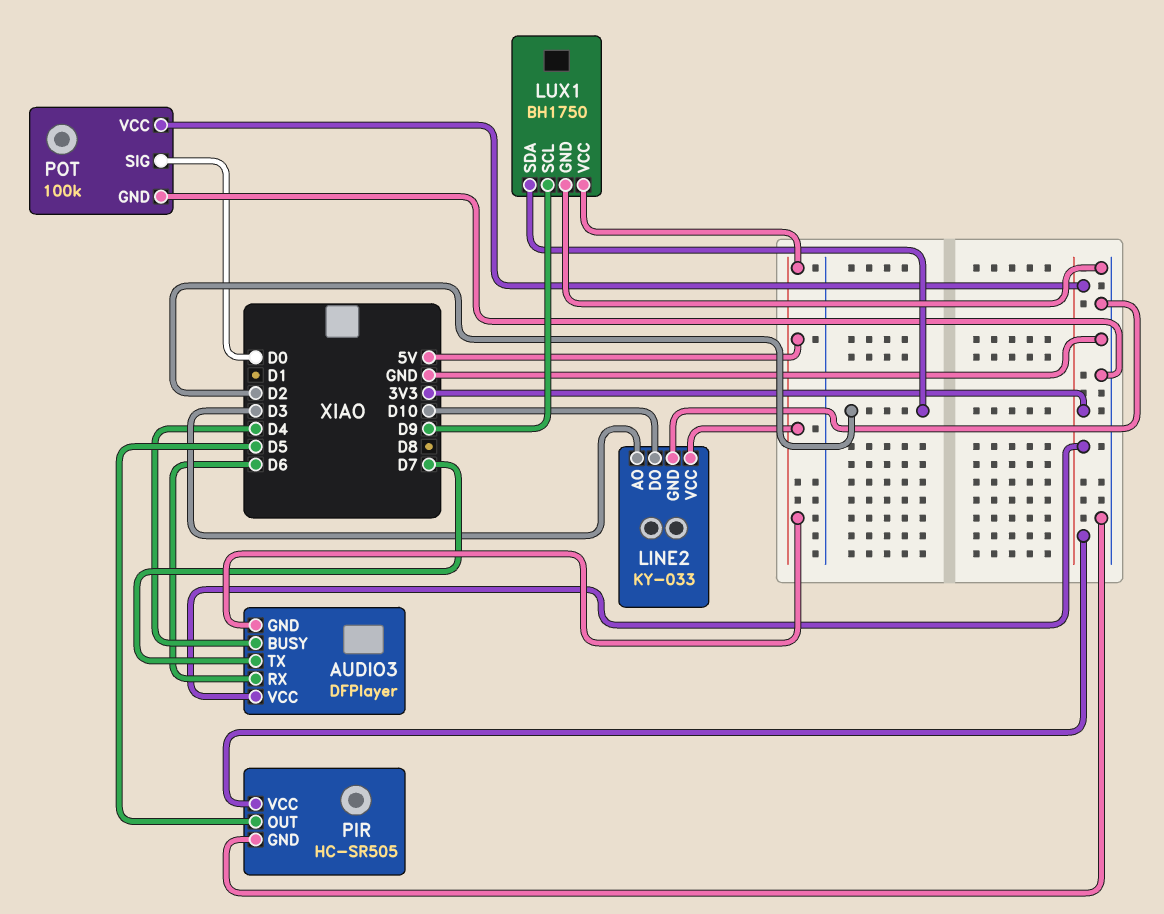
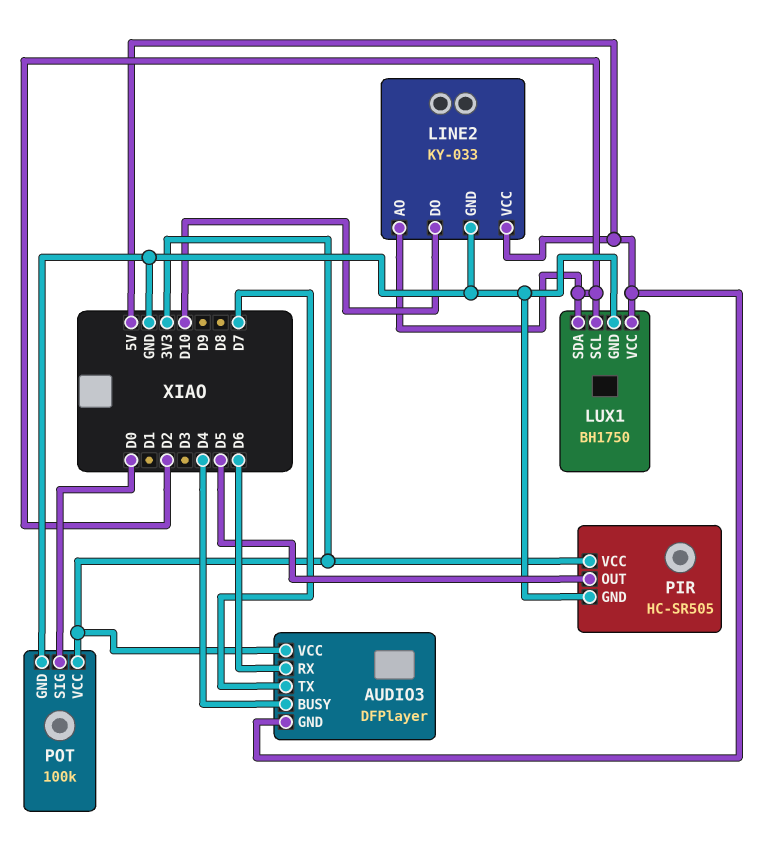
LINE2 pin AO: D3 -> D2
LUX1 pin SCL: D9 -> D2

